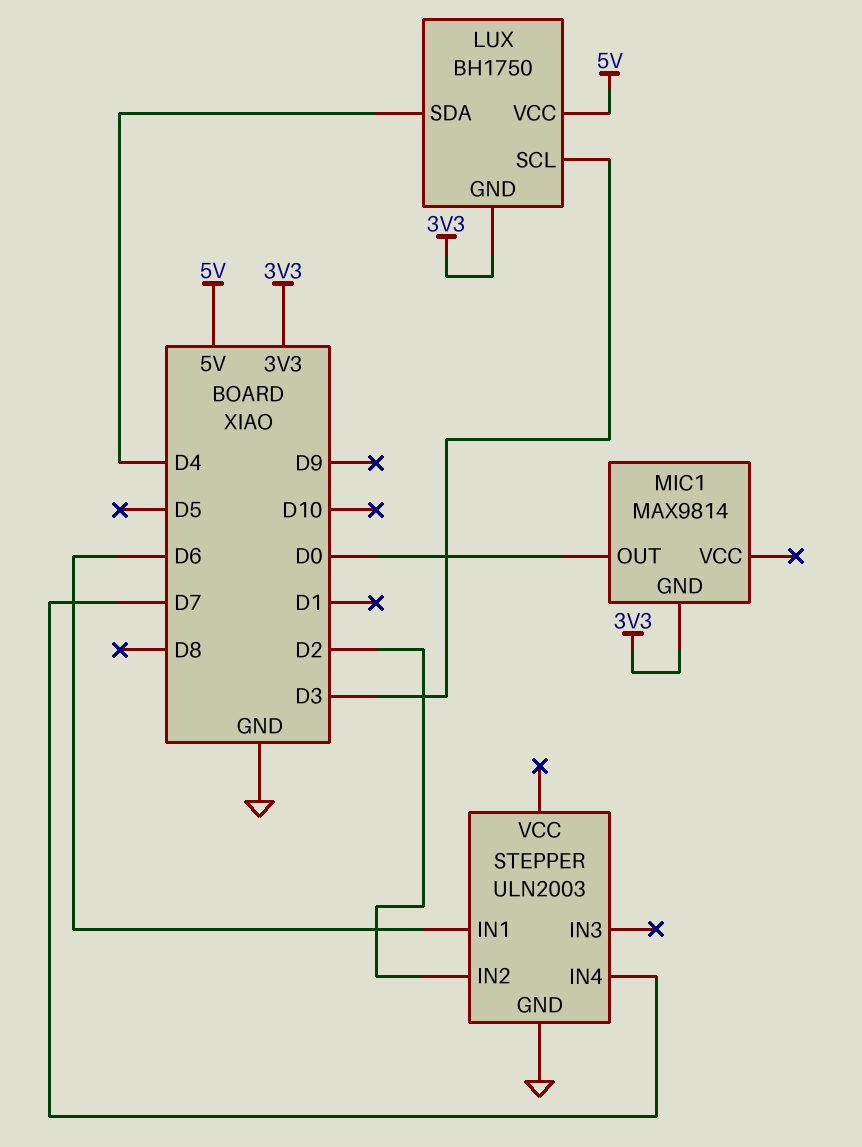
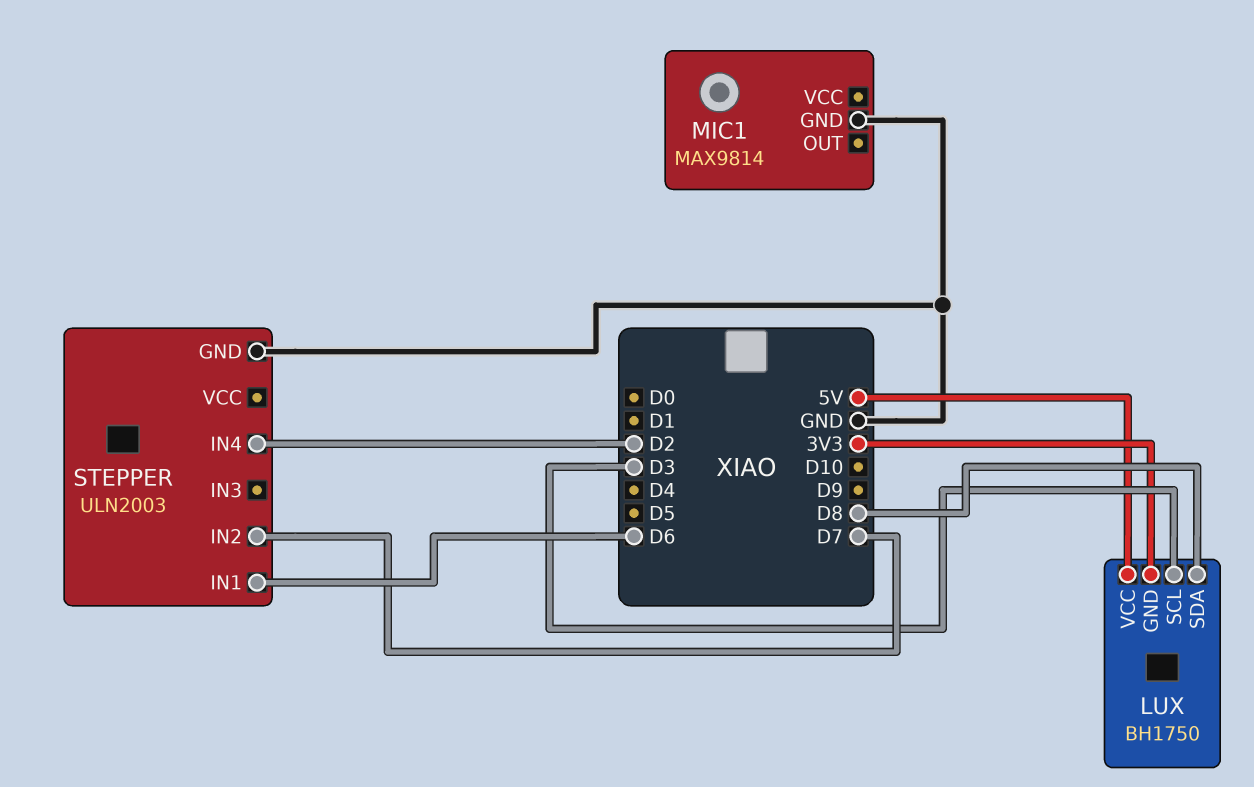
LUX pin SDA: D4 -> D8
MIC1 pin GND: 3V3 -> GND
MIC1 pin OUT: D0 -> none
STEPPER pin IN2: D2 -> D7
STEPPER pin IN4: D7 -> D2

